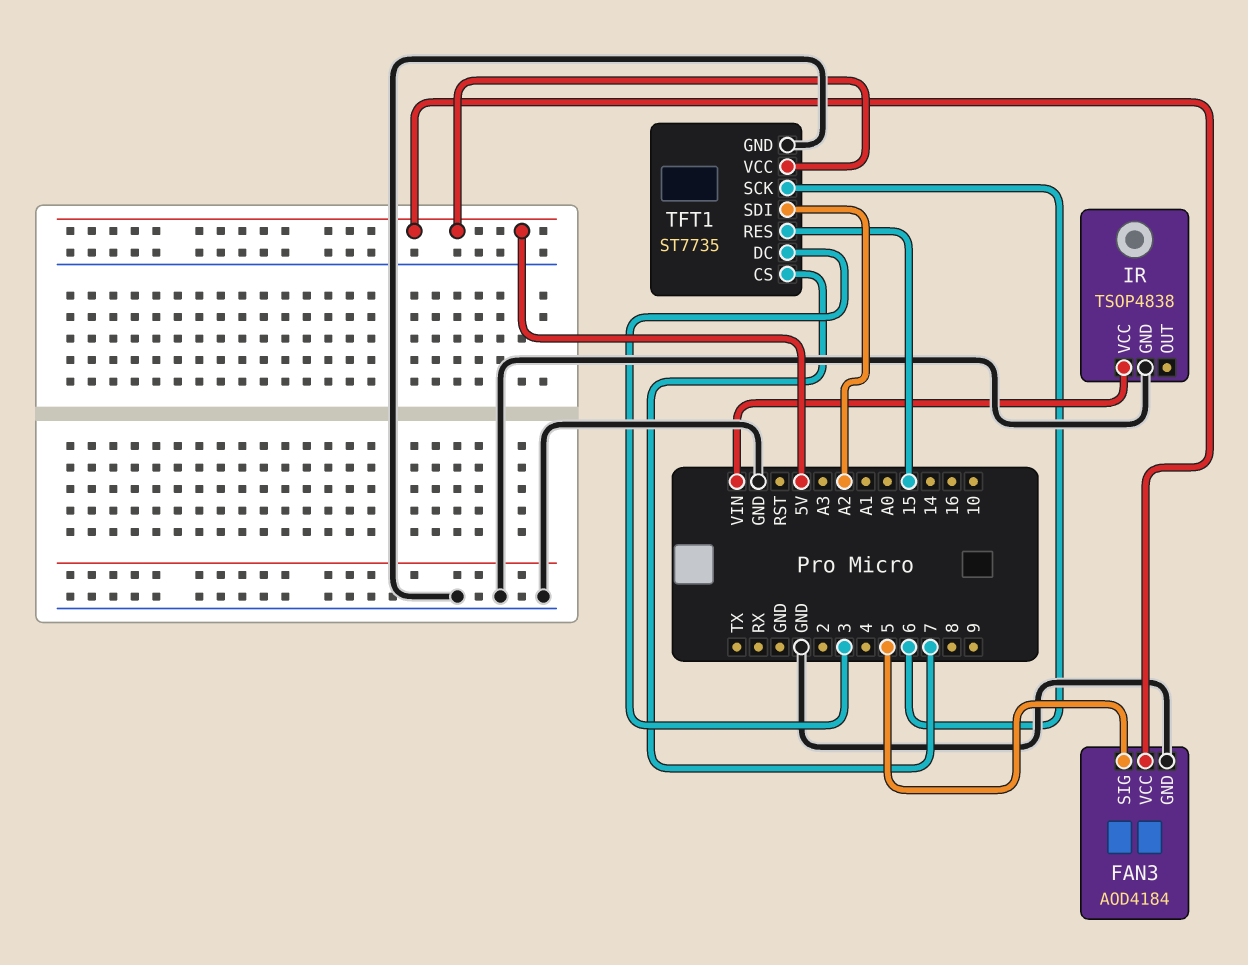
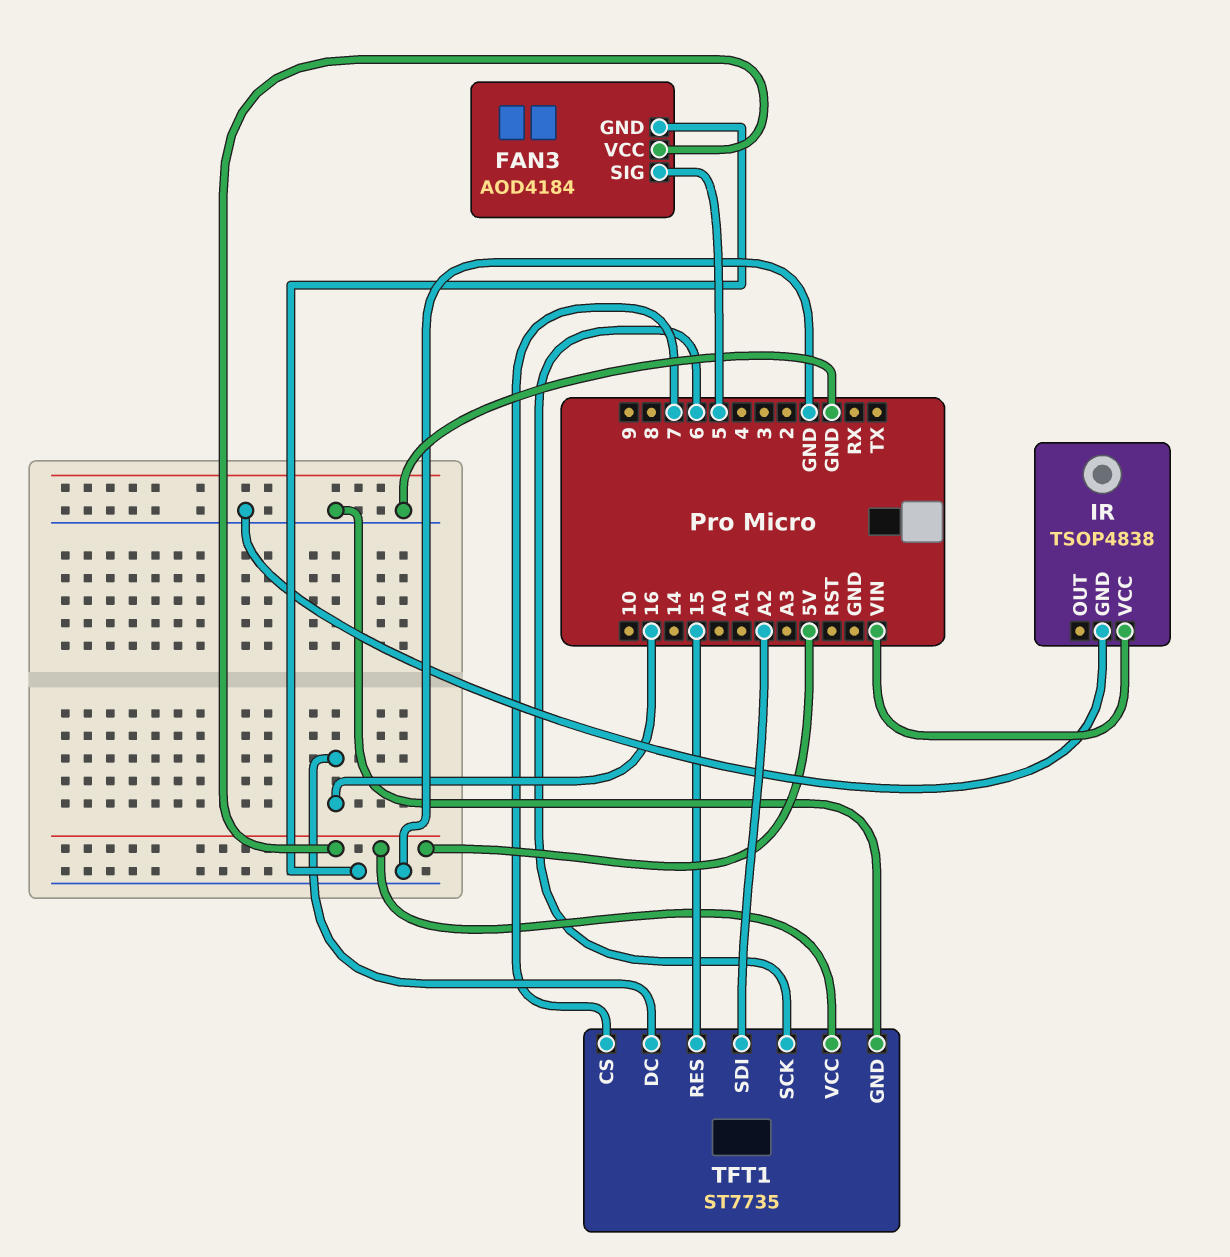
TFT1 pin DC: 3 -> 16

